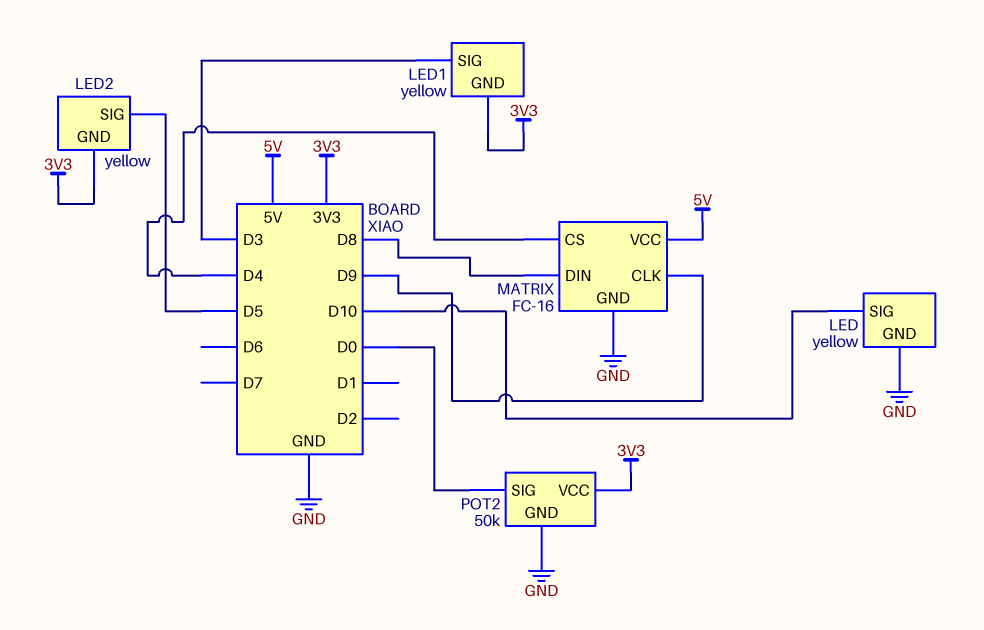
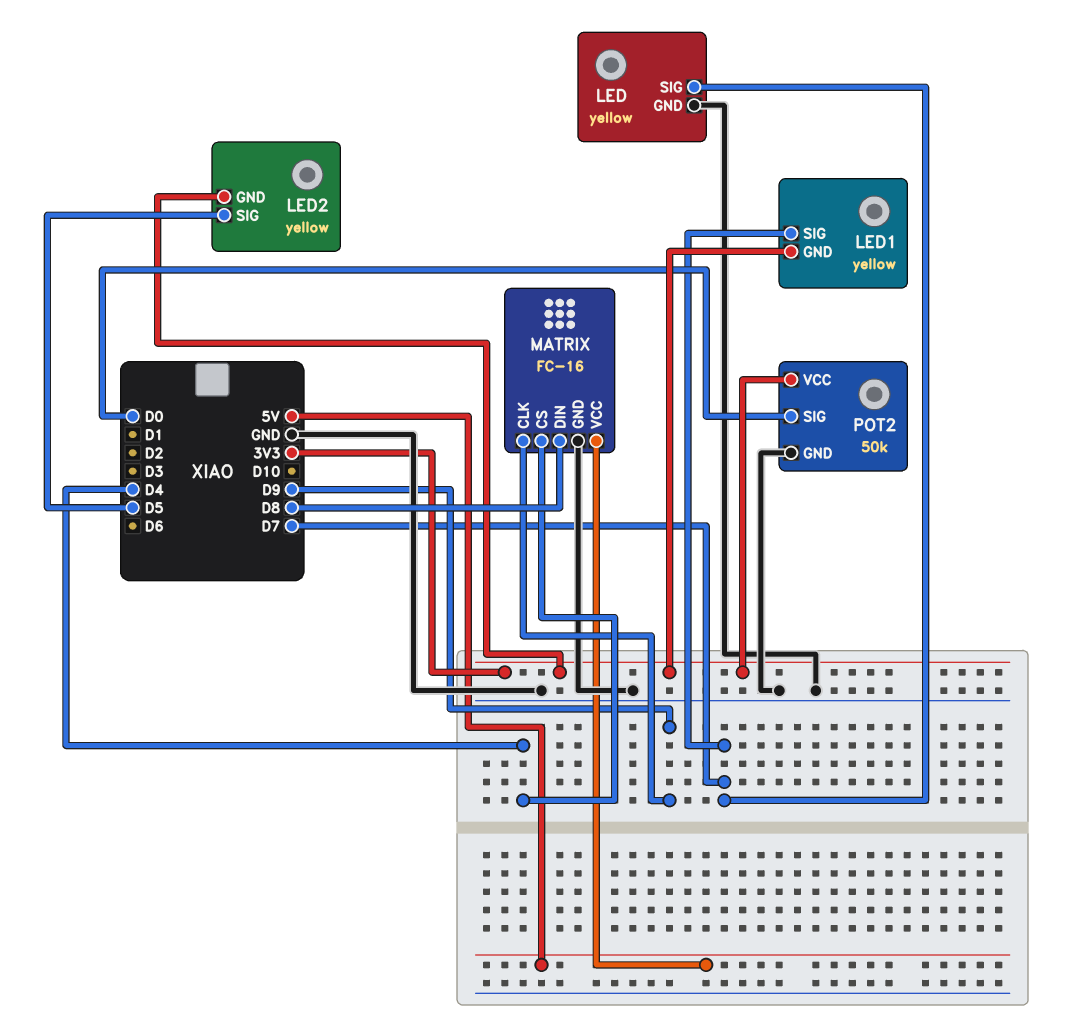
LED pin SIG: D10 -> D7
LED1 pin SIG: D3 -> D7

